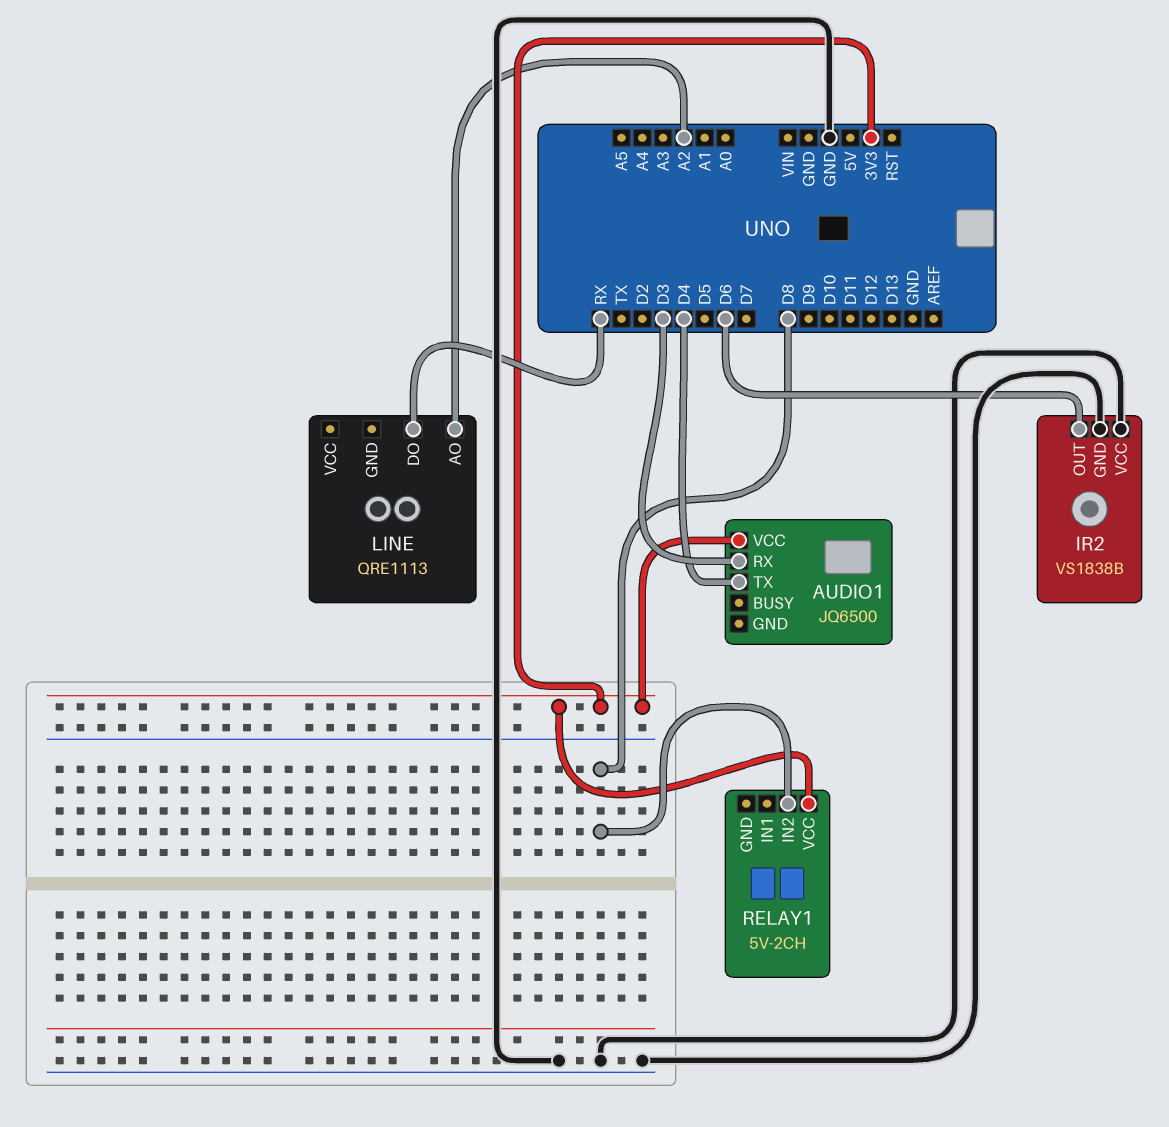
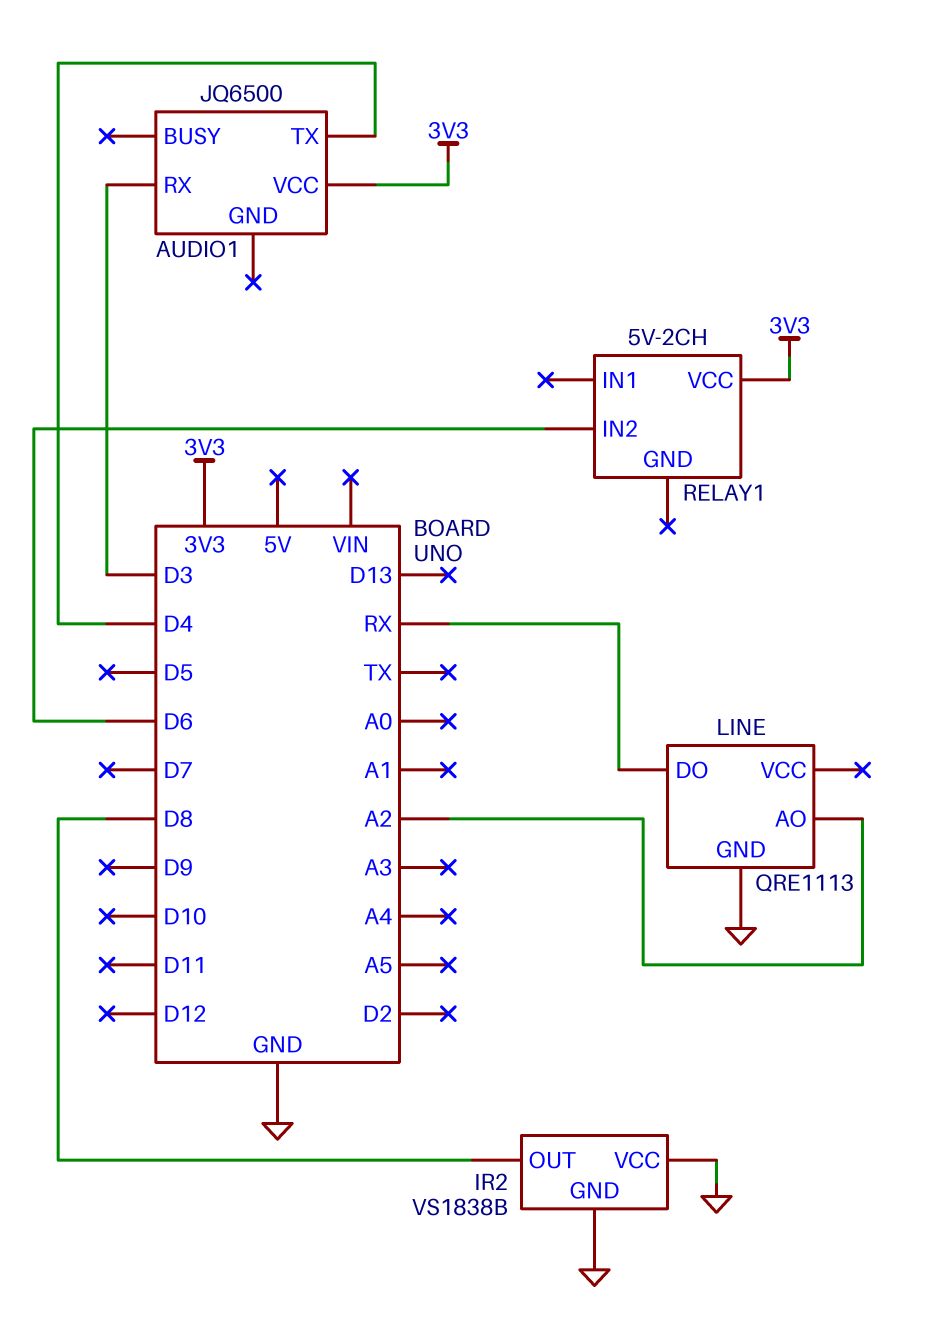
IR2 pin OUT: D6 -> D8
LINE pin GND: none -> GND
RELAY1 pin IN2: D8 -> D6

